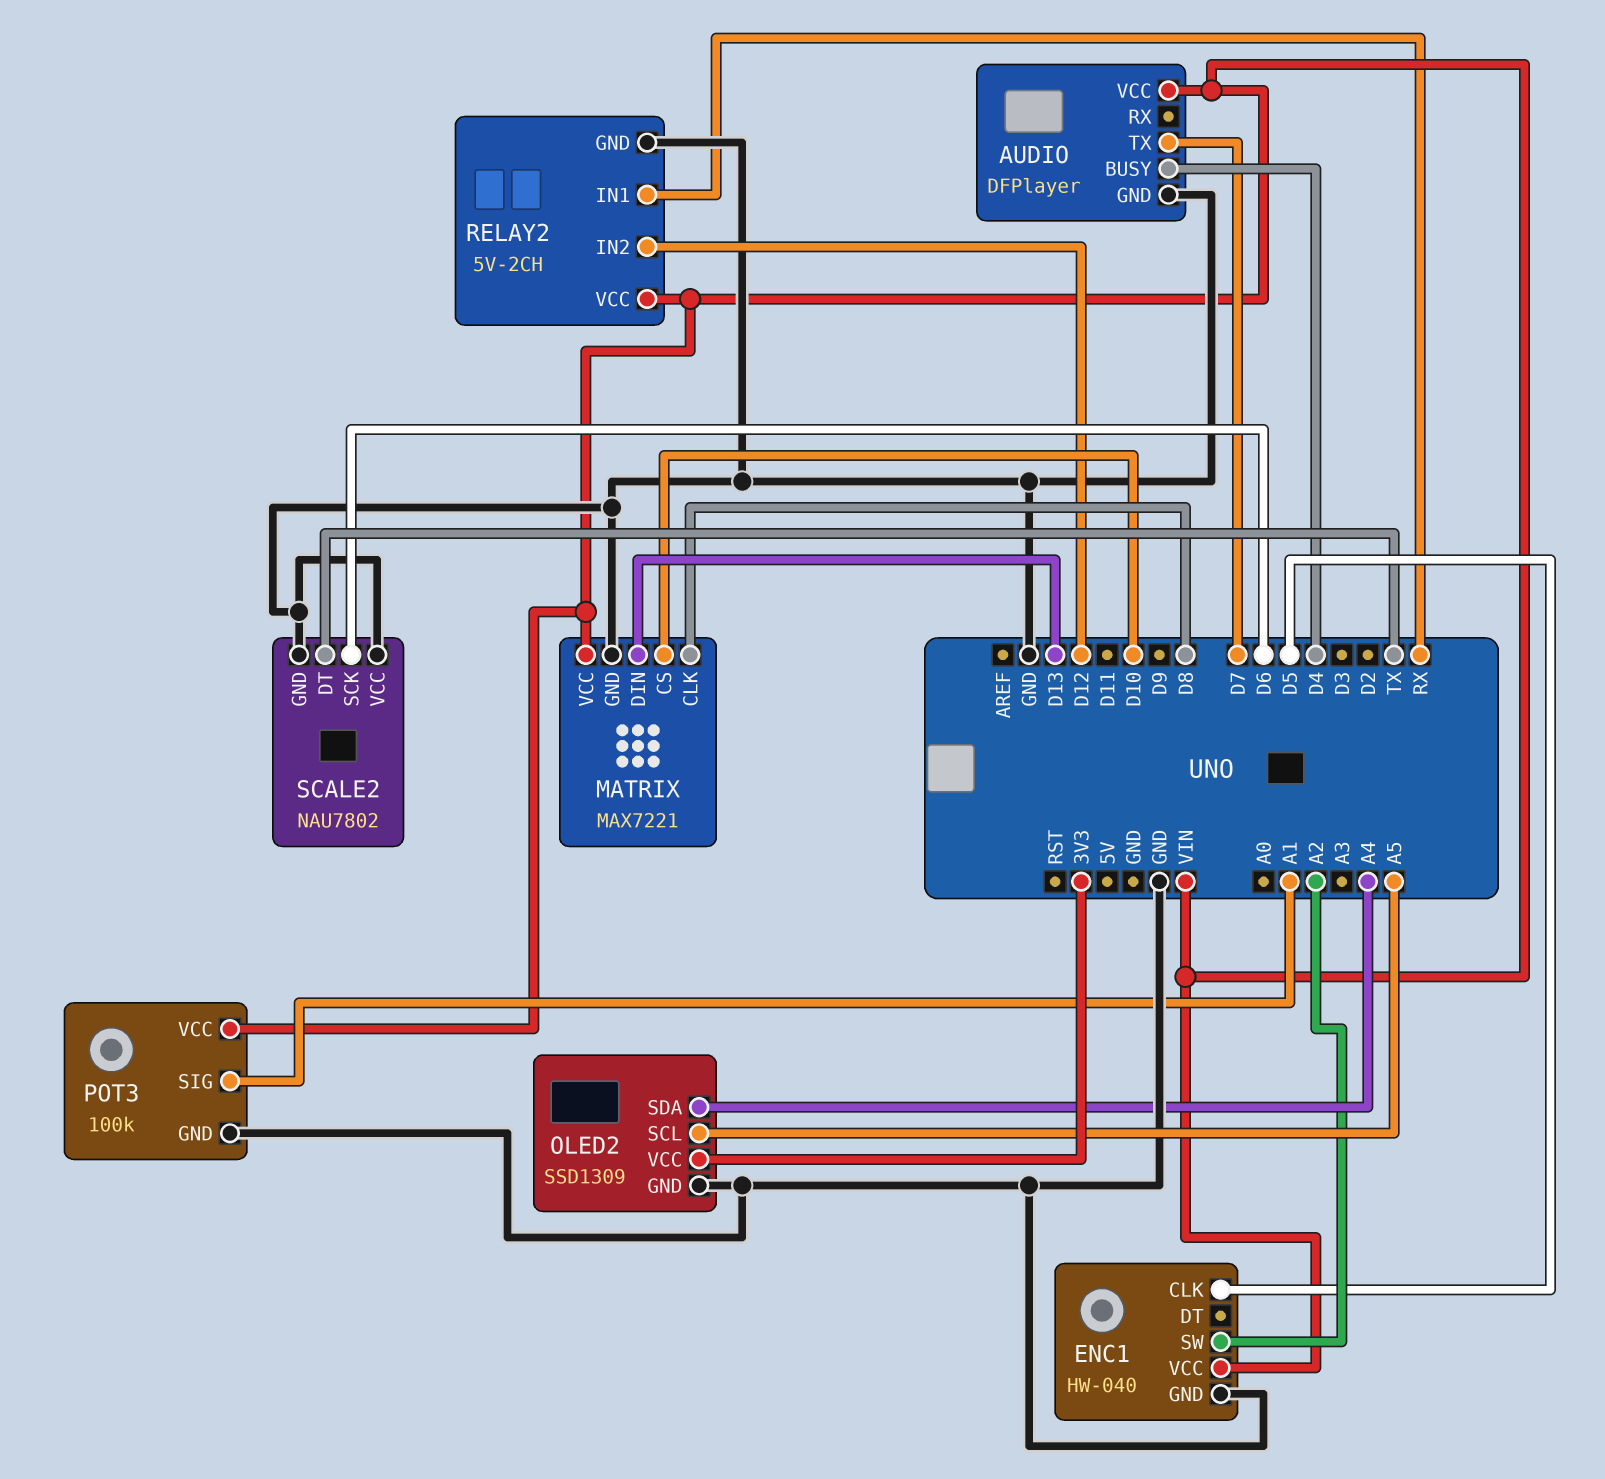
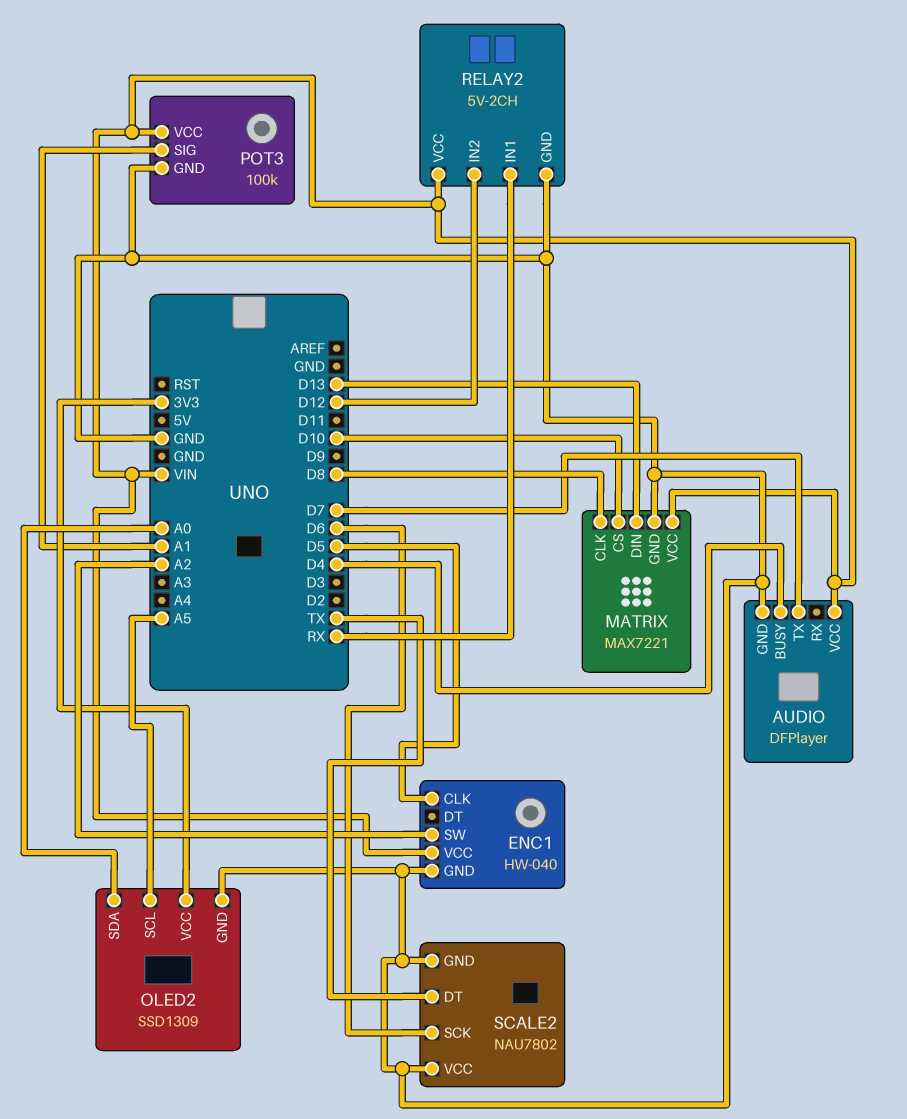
OLED2 pin SDA: A4 -> A0

